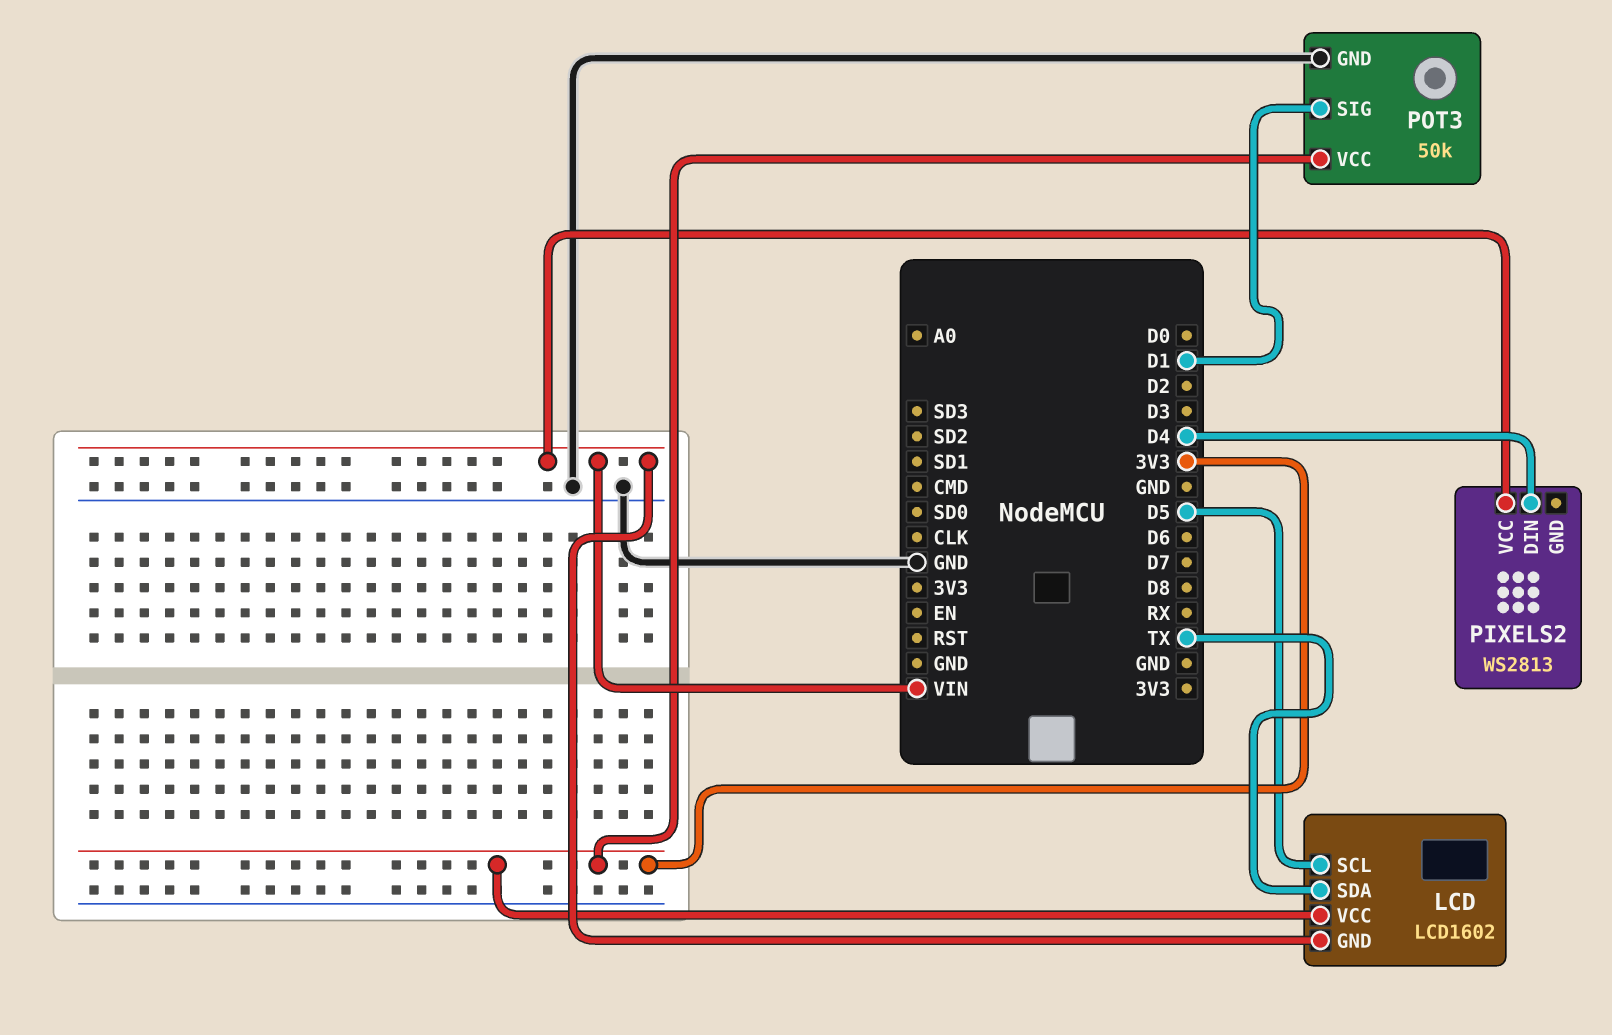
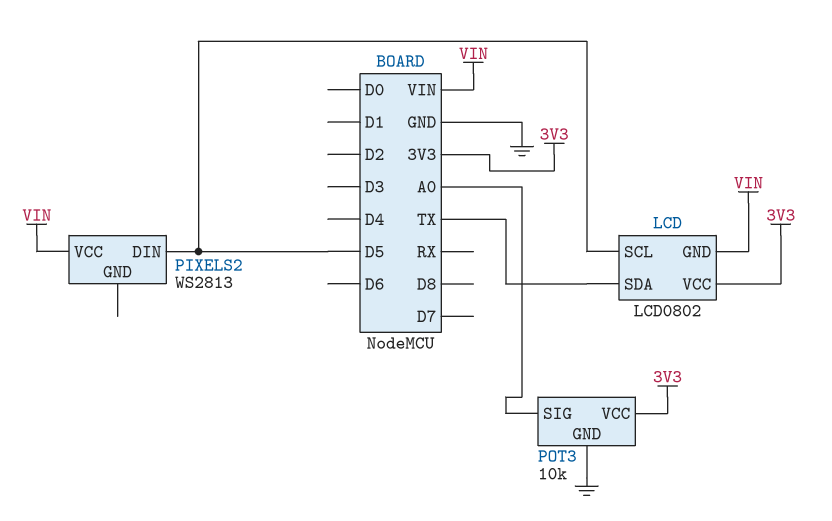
LCD: LCD1602 -> LCD0802
PIXELS2 pin DIN: D4 -> D5
POT3: 50k -> 10k
POT3 pin SIG: D1 -> A0

